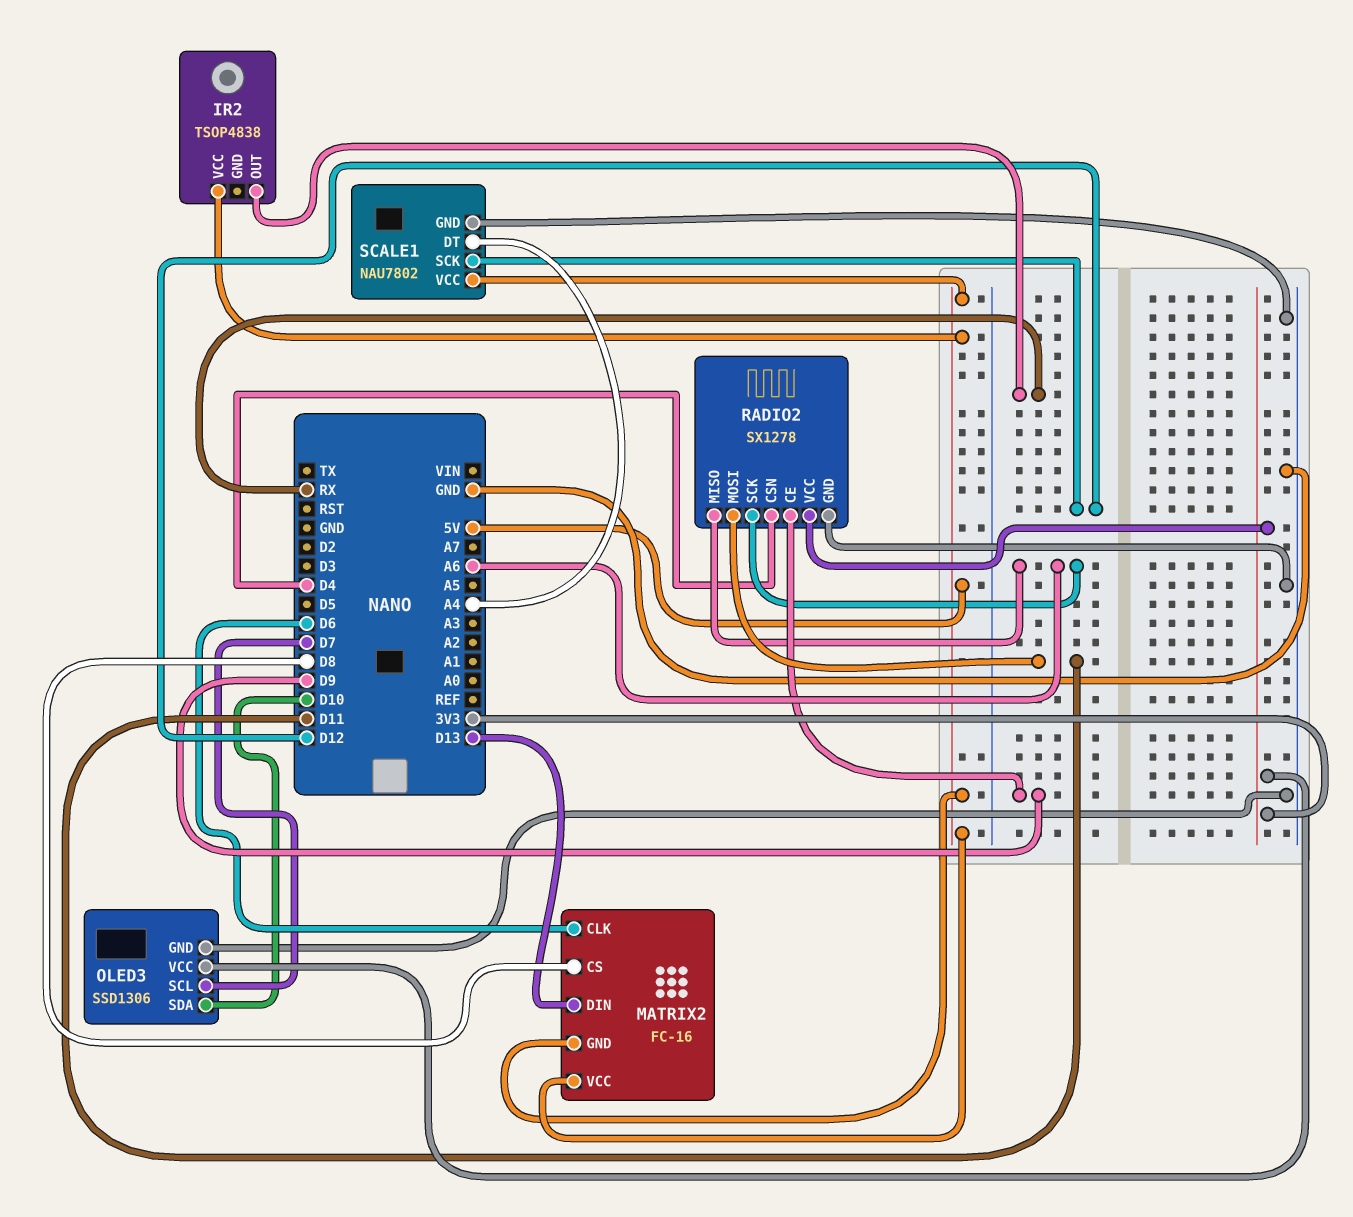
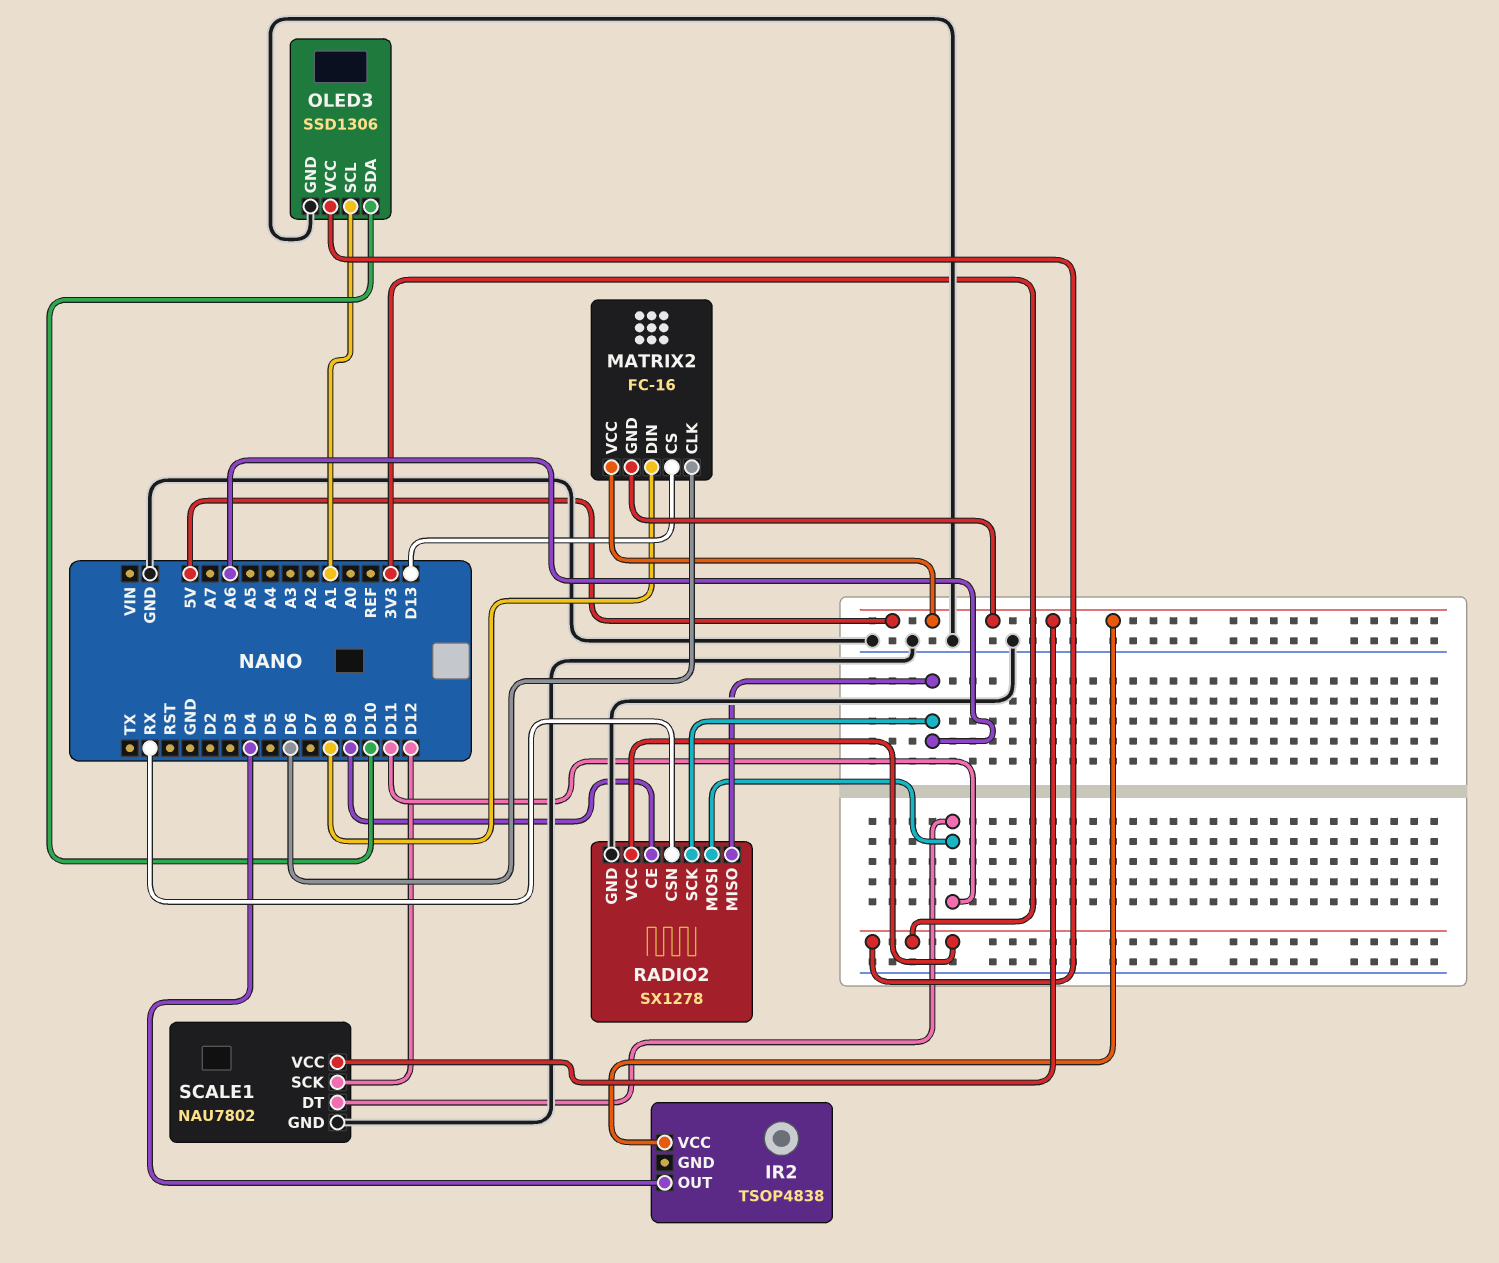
IR2 pin OUT: RX -> D4
MATRIX2 pin CS: D8 -> D13
MATRIX2 pin DIN: D13 -> D8
OLED3 pin SCL: D7 -> A1
RADIO2 pin CSN: D4 -> RX
SCALE1 pin DT: A4 -> D11

